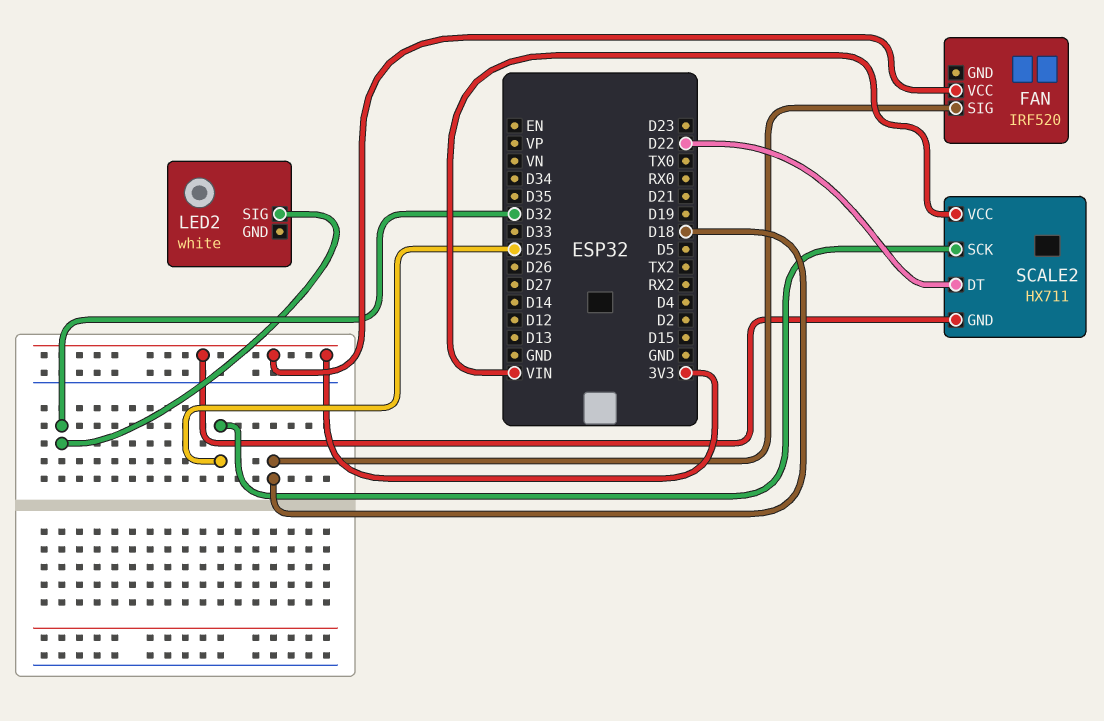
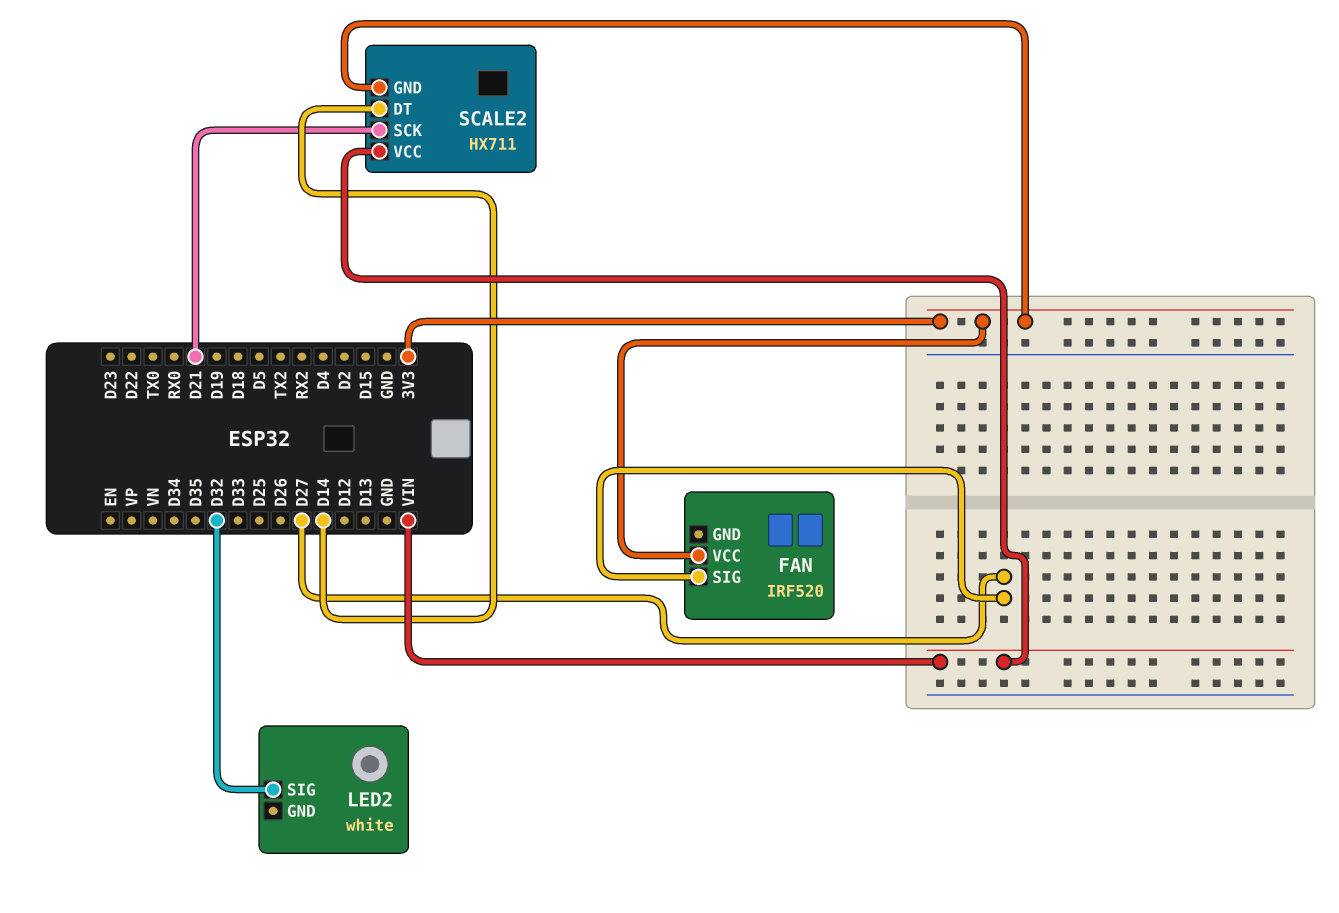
FAN pin SIG: D18 -> D27
SCALE2 pin DT: D22 -> D14
SCALE2 pin SCK: D25 -> D21

